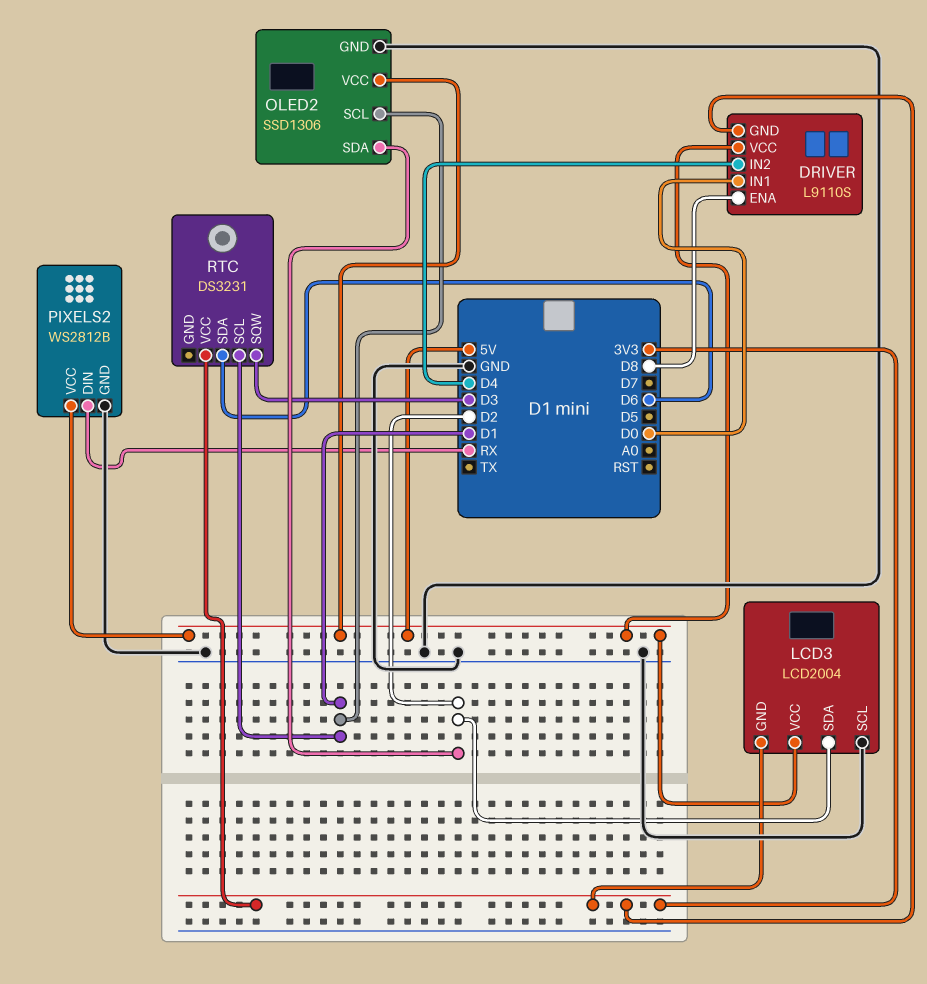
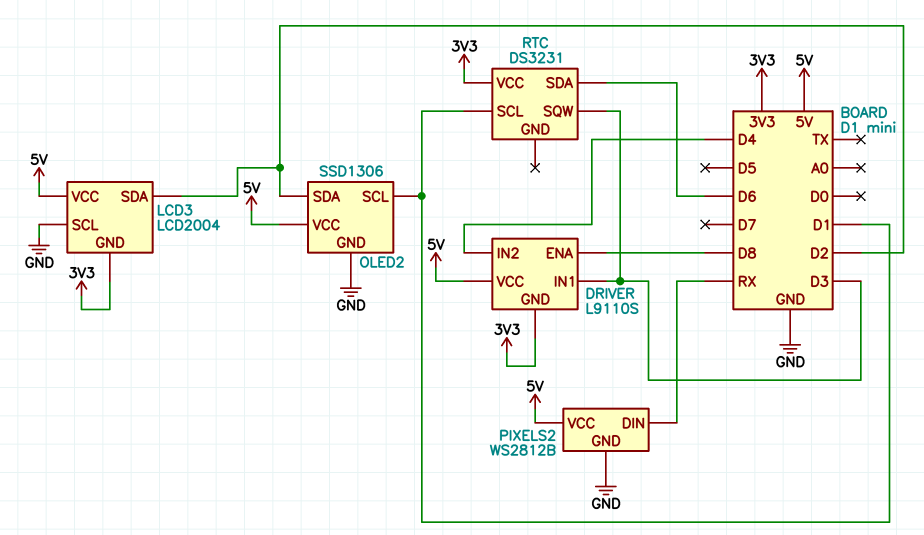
DRIVER pin IN1: D0 -> D3

